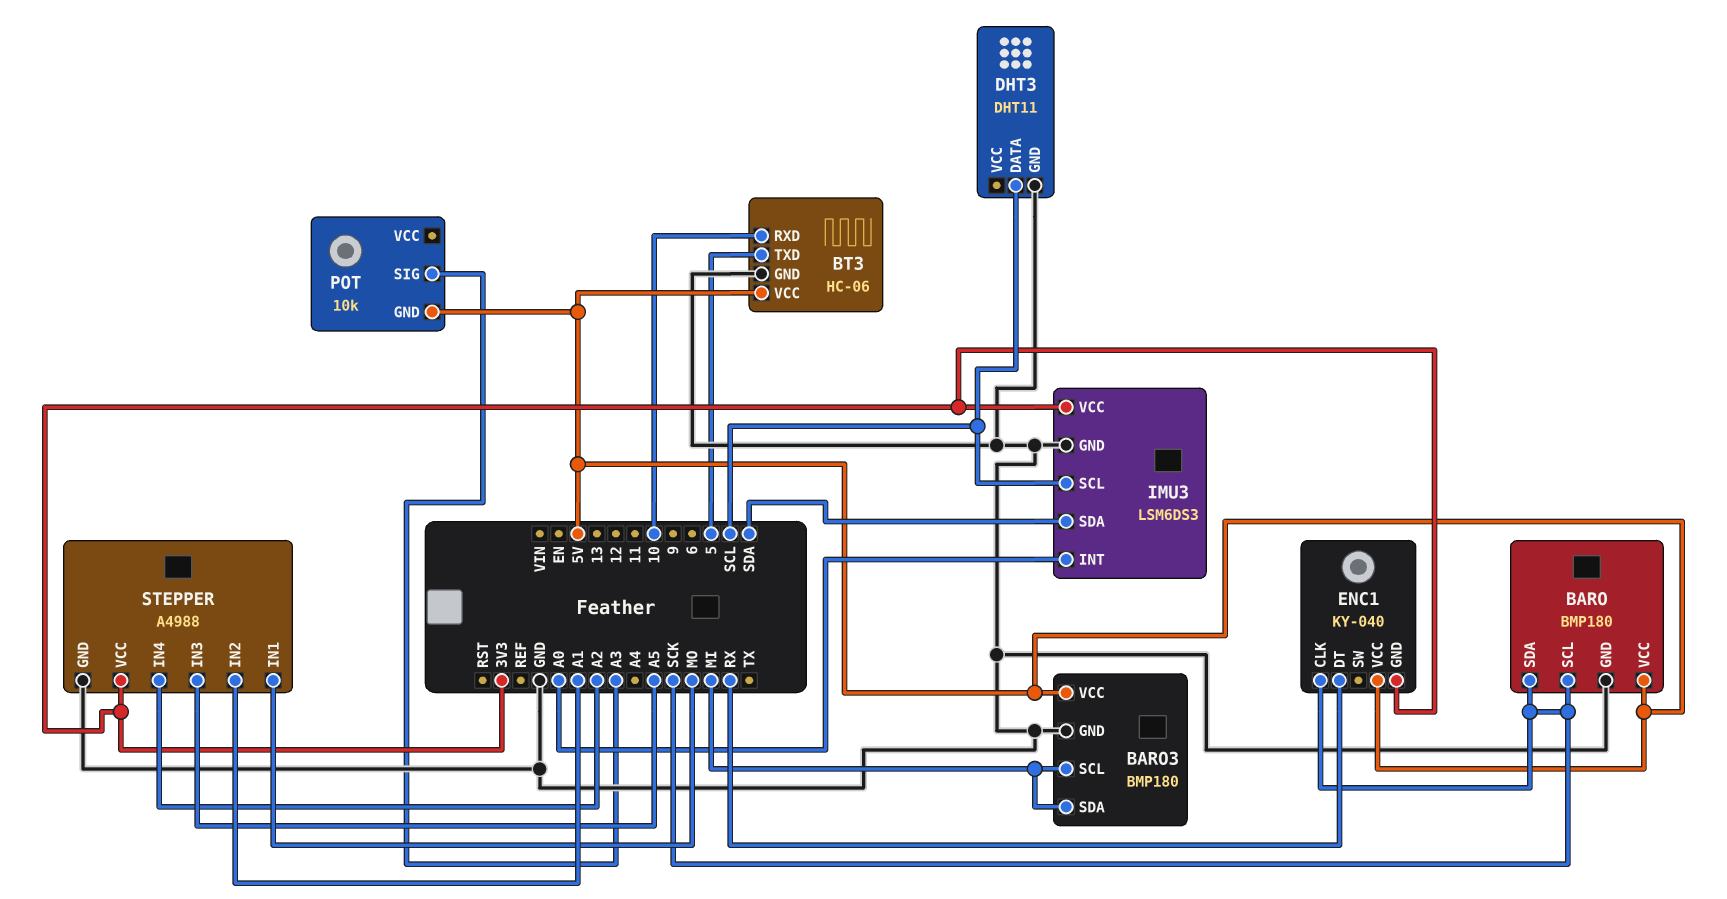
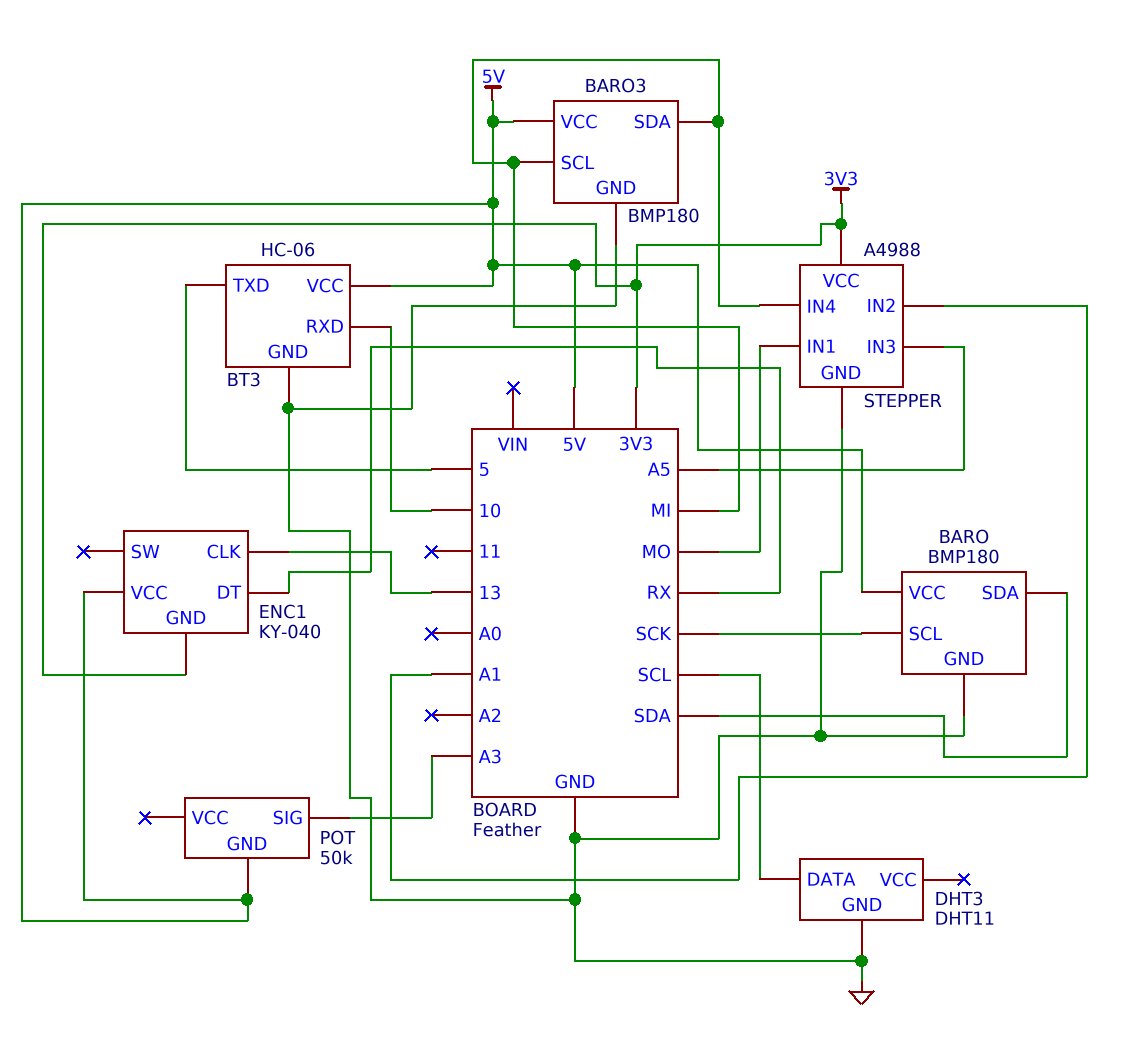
BARO pin SDA: SCK -> SDA
ENC1 pin CLK: SCK -> 13
IMU3: LSM6DS3 -> none
IMU3 pin GND: GND -> none
IMU3 pin INT: A0 -> none
IMU3 pin SCL: SCL -> none
IMU3 pin SDA: SDA -> none
IMU3 pin VCC: 3V3 -> none
POT: 10k -> 50k
STEPPER pin IN4: A2 -> MI

